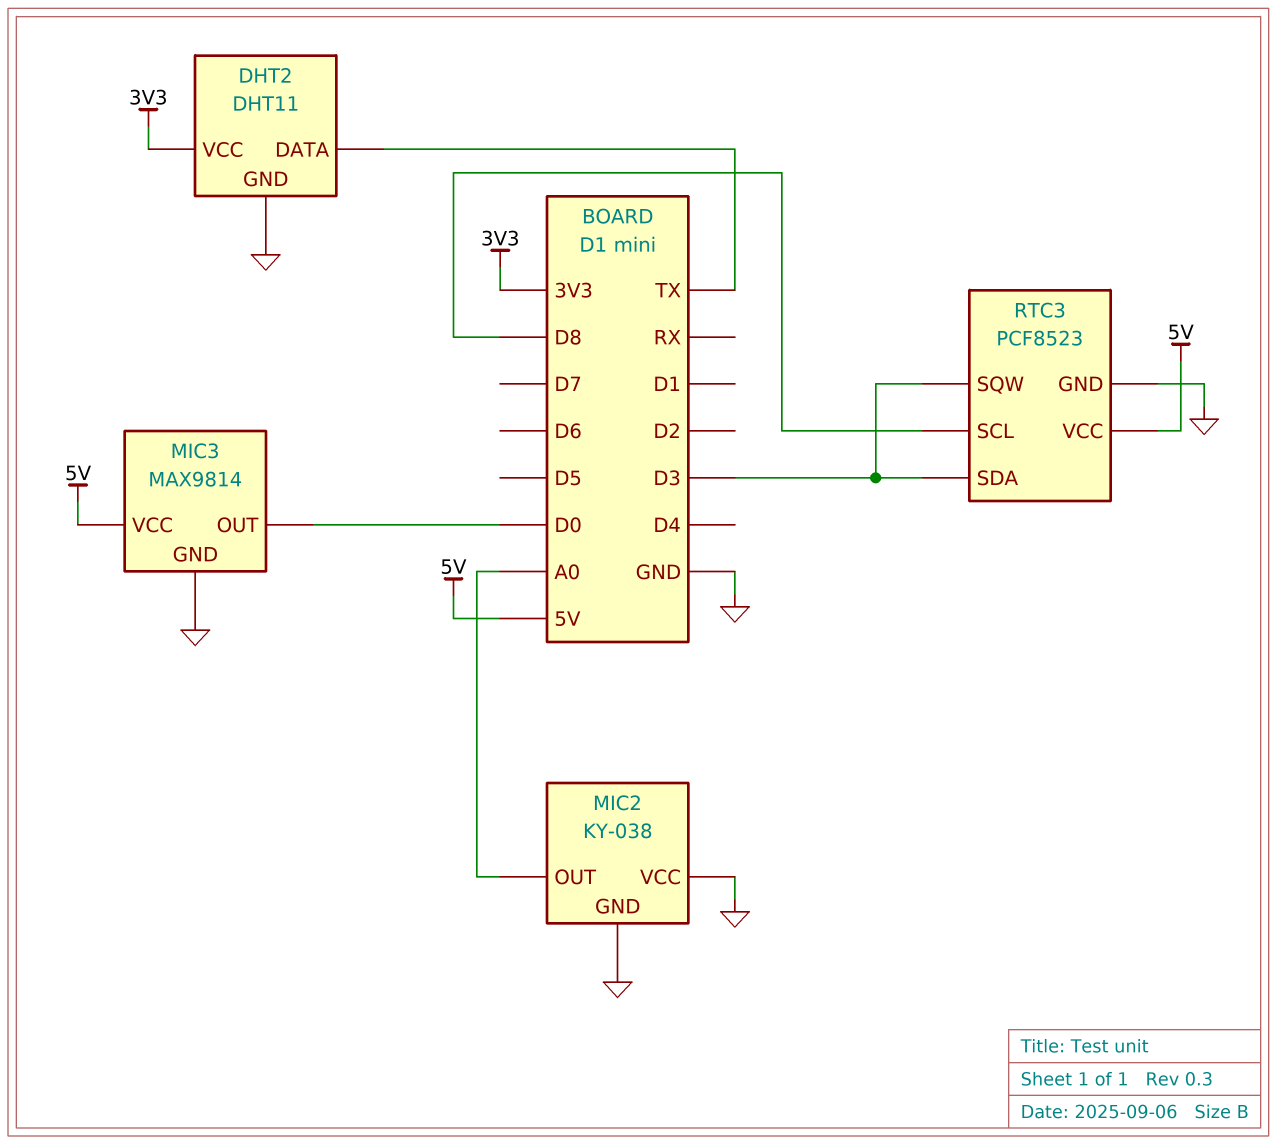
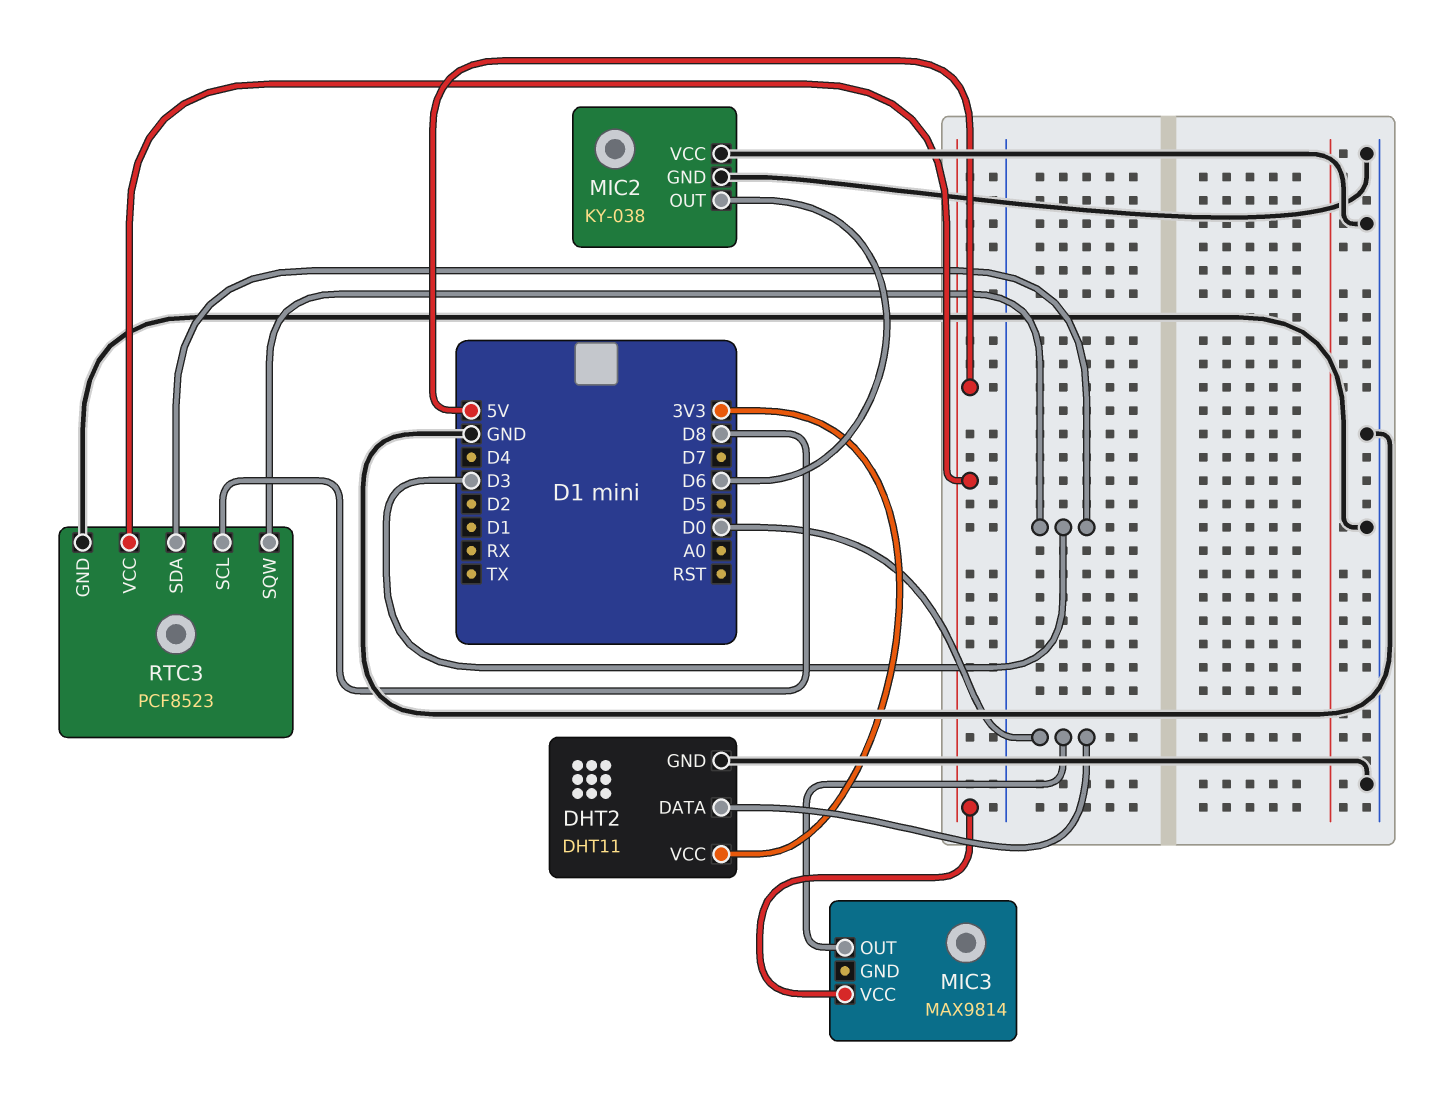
DHT2 pin DATA: TX -> D0
MIC2 pin OUT: A0 -> D6
MIC3 pin GND: GND -> none

